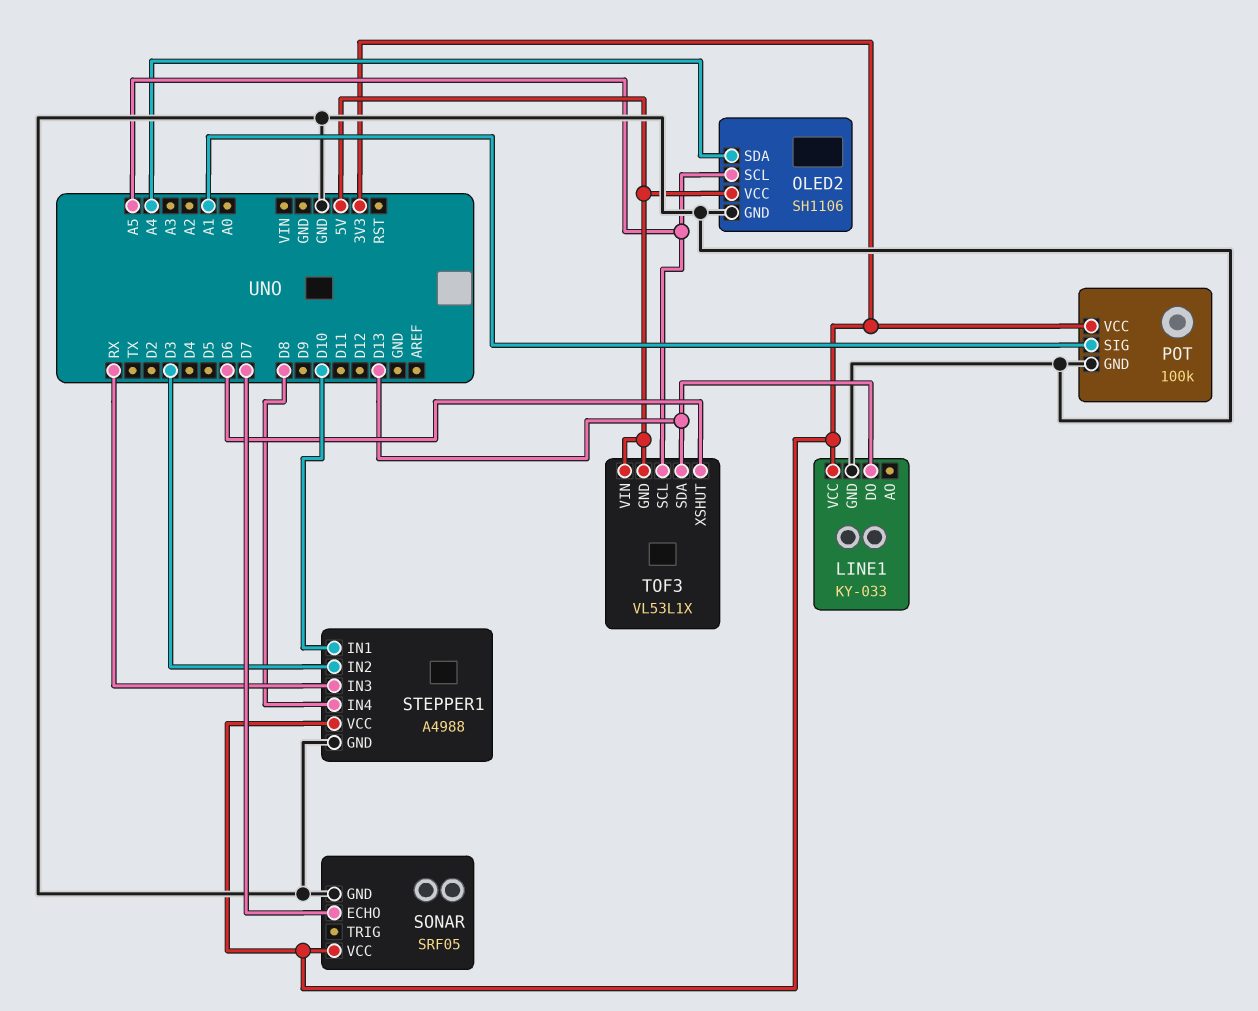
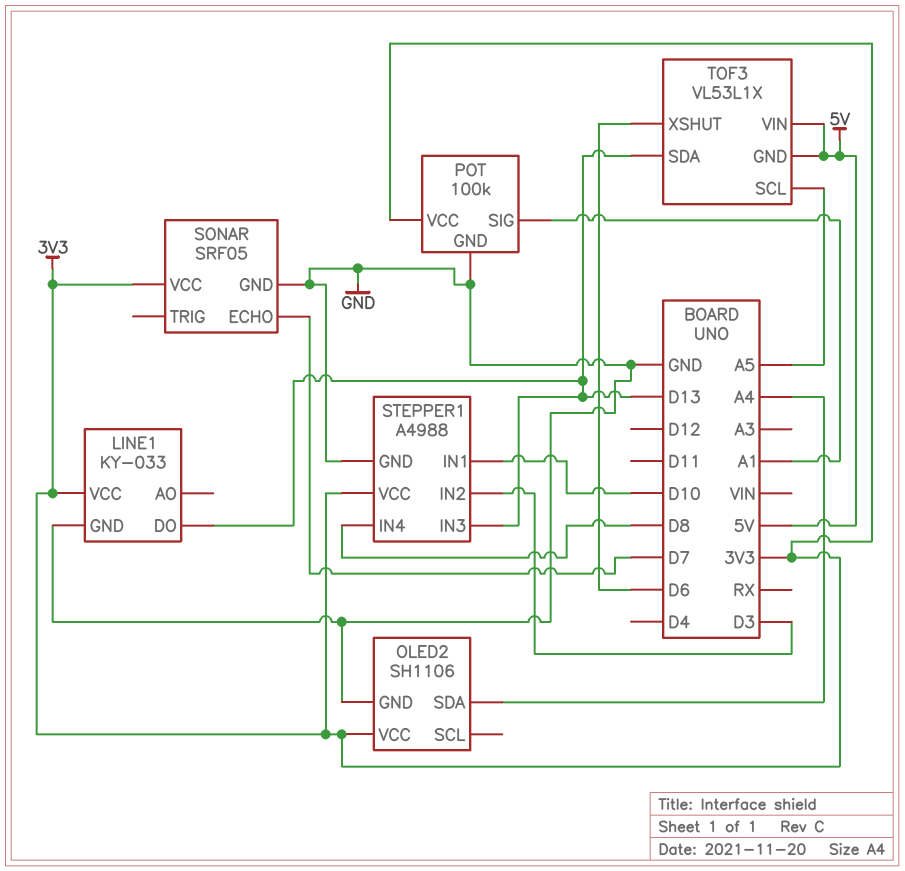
OLED2 pin SCL: A5 -> none
OLED2 pin VCC: 5V -> 3V3
STEPPER1 pin IN3: RX -> D13

